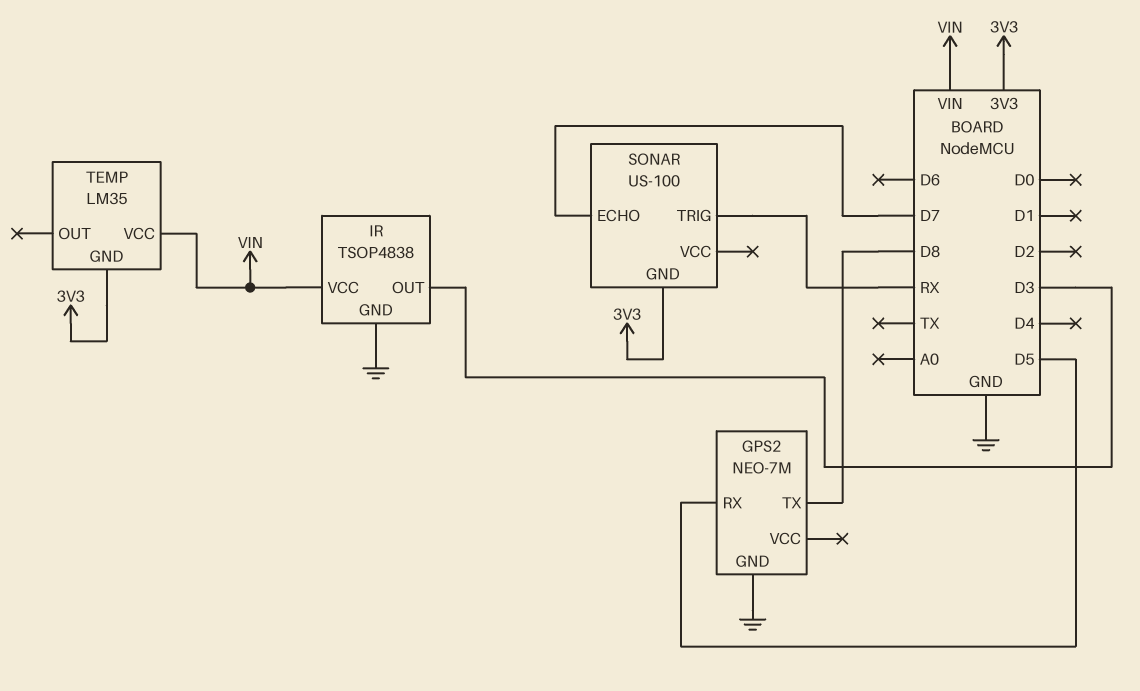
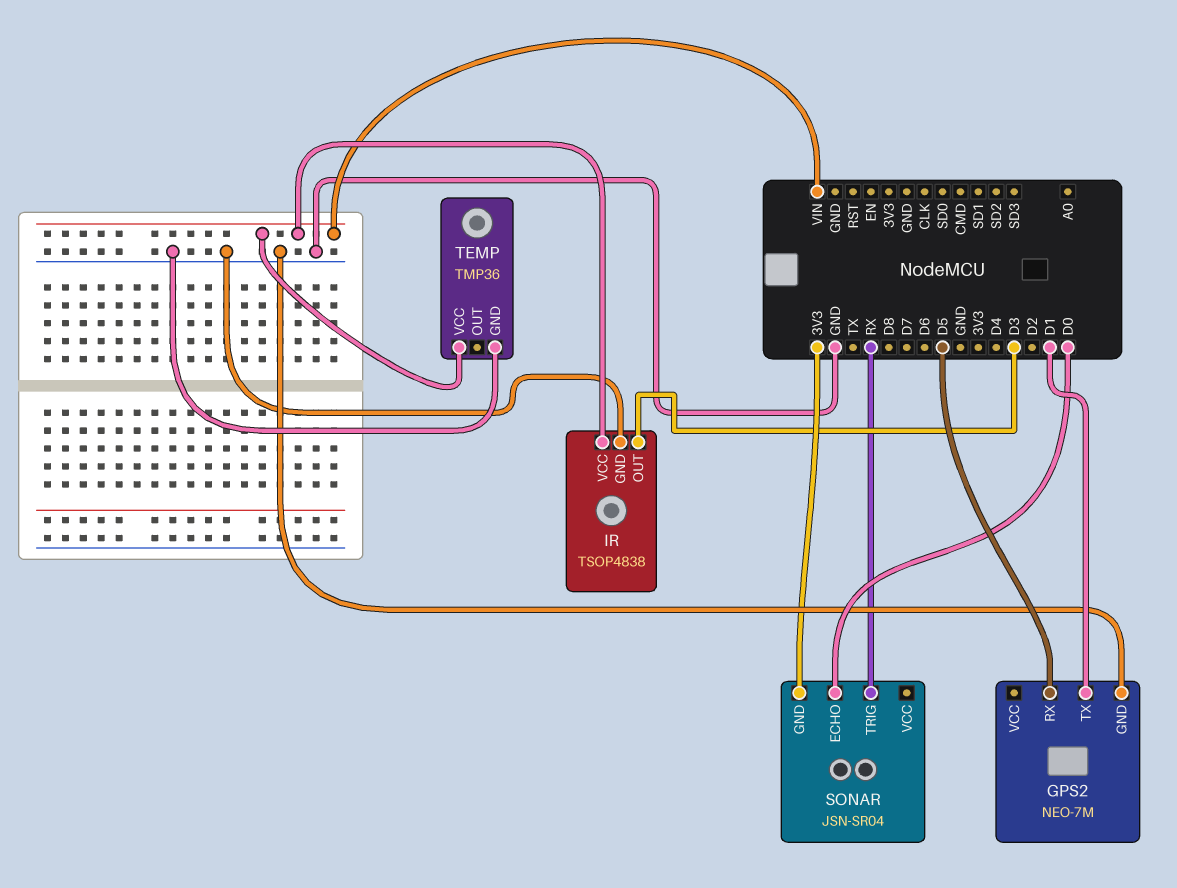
GPS2 pin TX: D8 -> D1
SONAR: US-100 -> JSN-SR04
SONAR pin ECHO: D7 -> D0
TEMP: LM35 -> TMP36
TEMP pin GND: 3V3 -> GND

